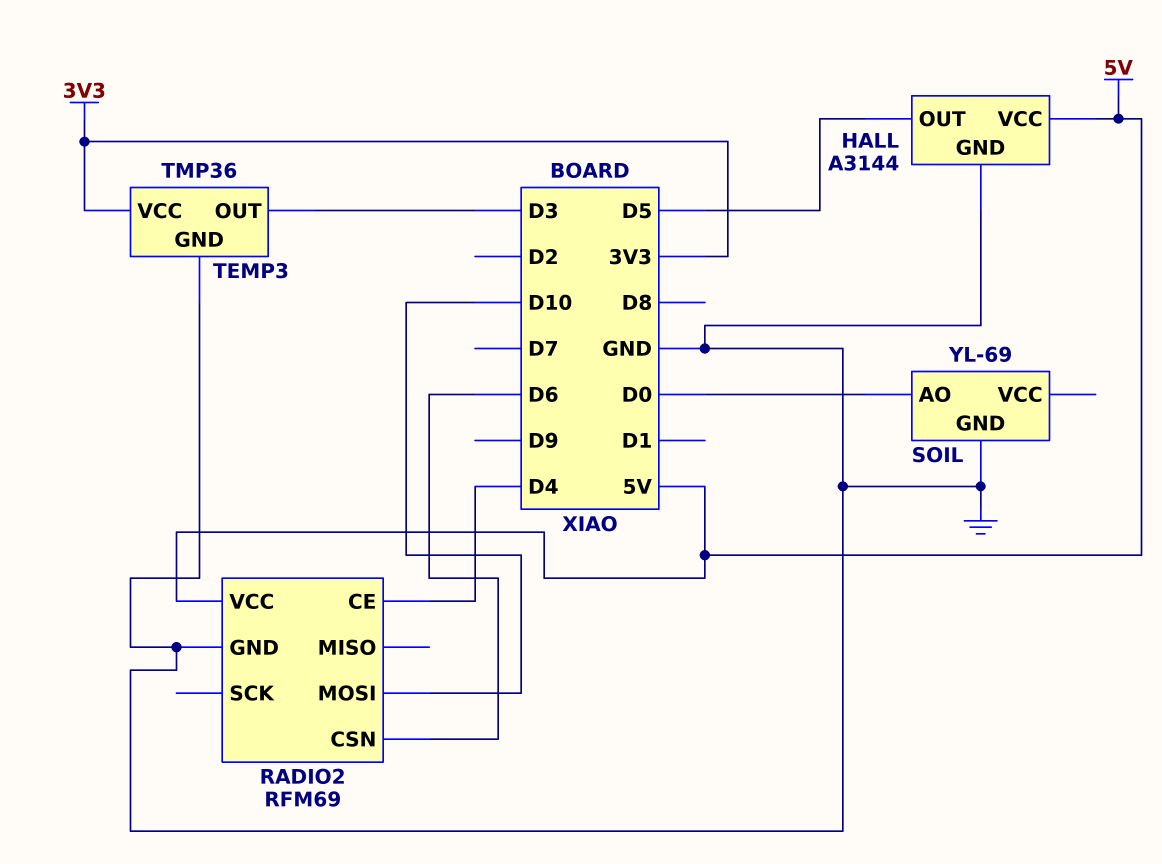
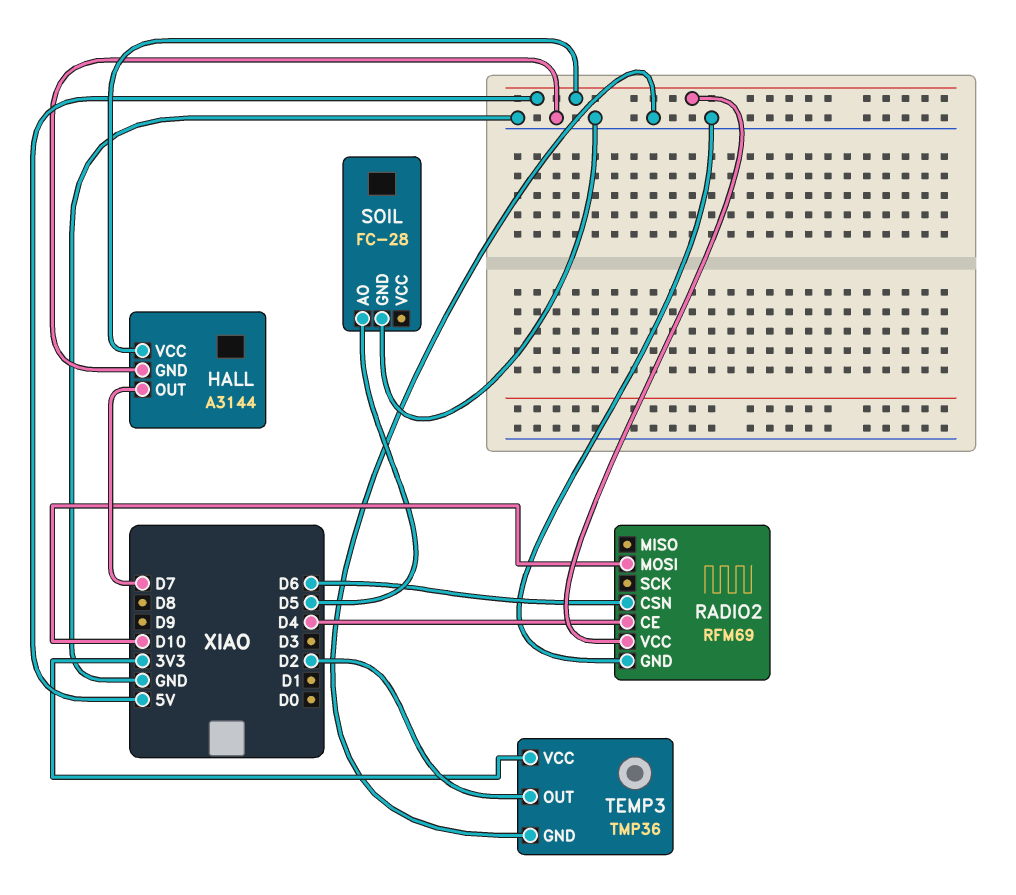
HALL pin OUT: D5 -> D7
SOIL: YL-69 -> FC-28
SOIL pin AO: D0 -> D5
TEMP3 pin OUT: D3 -> D2

